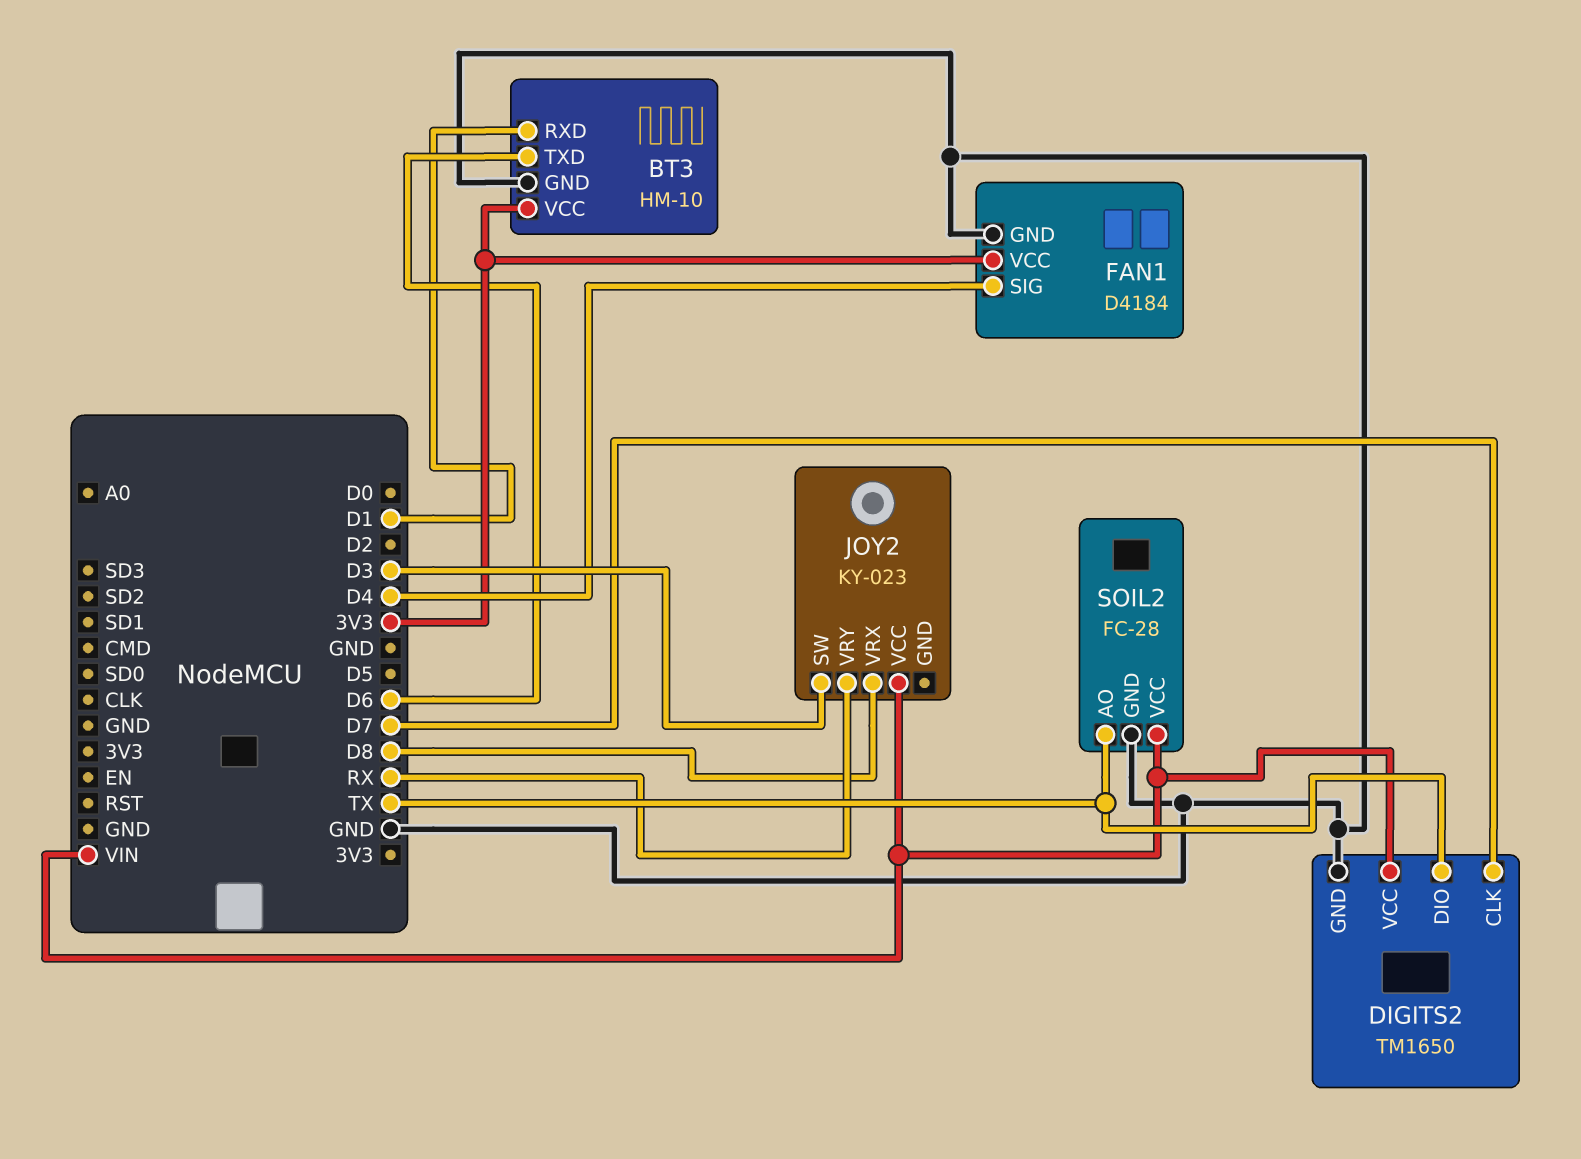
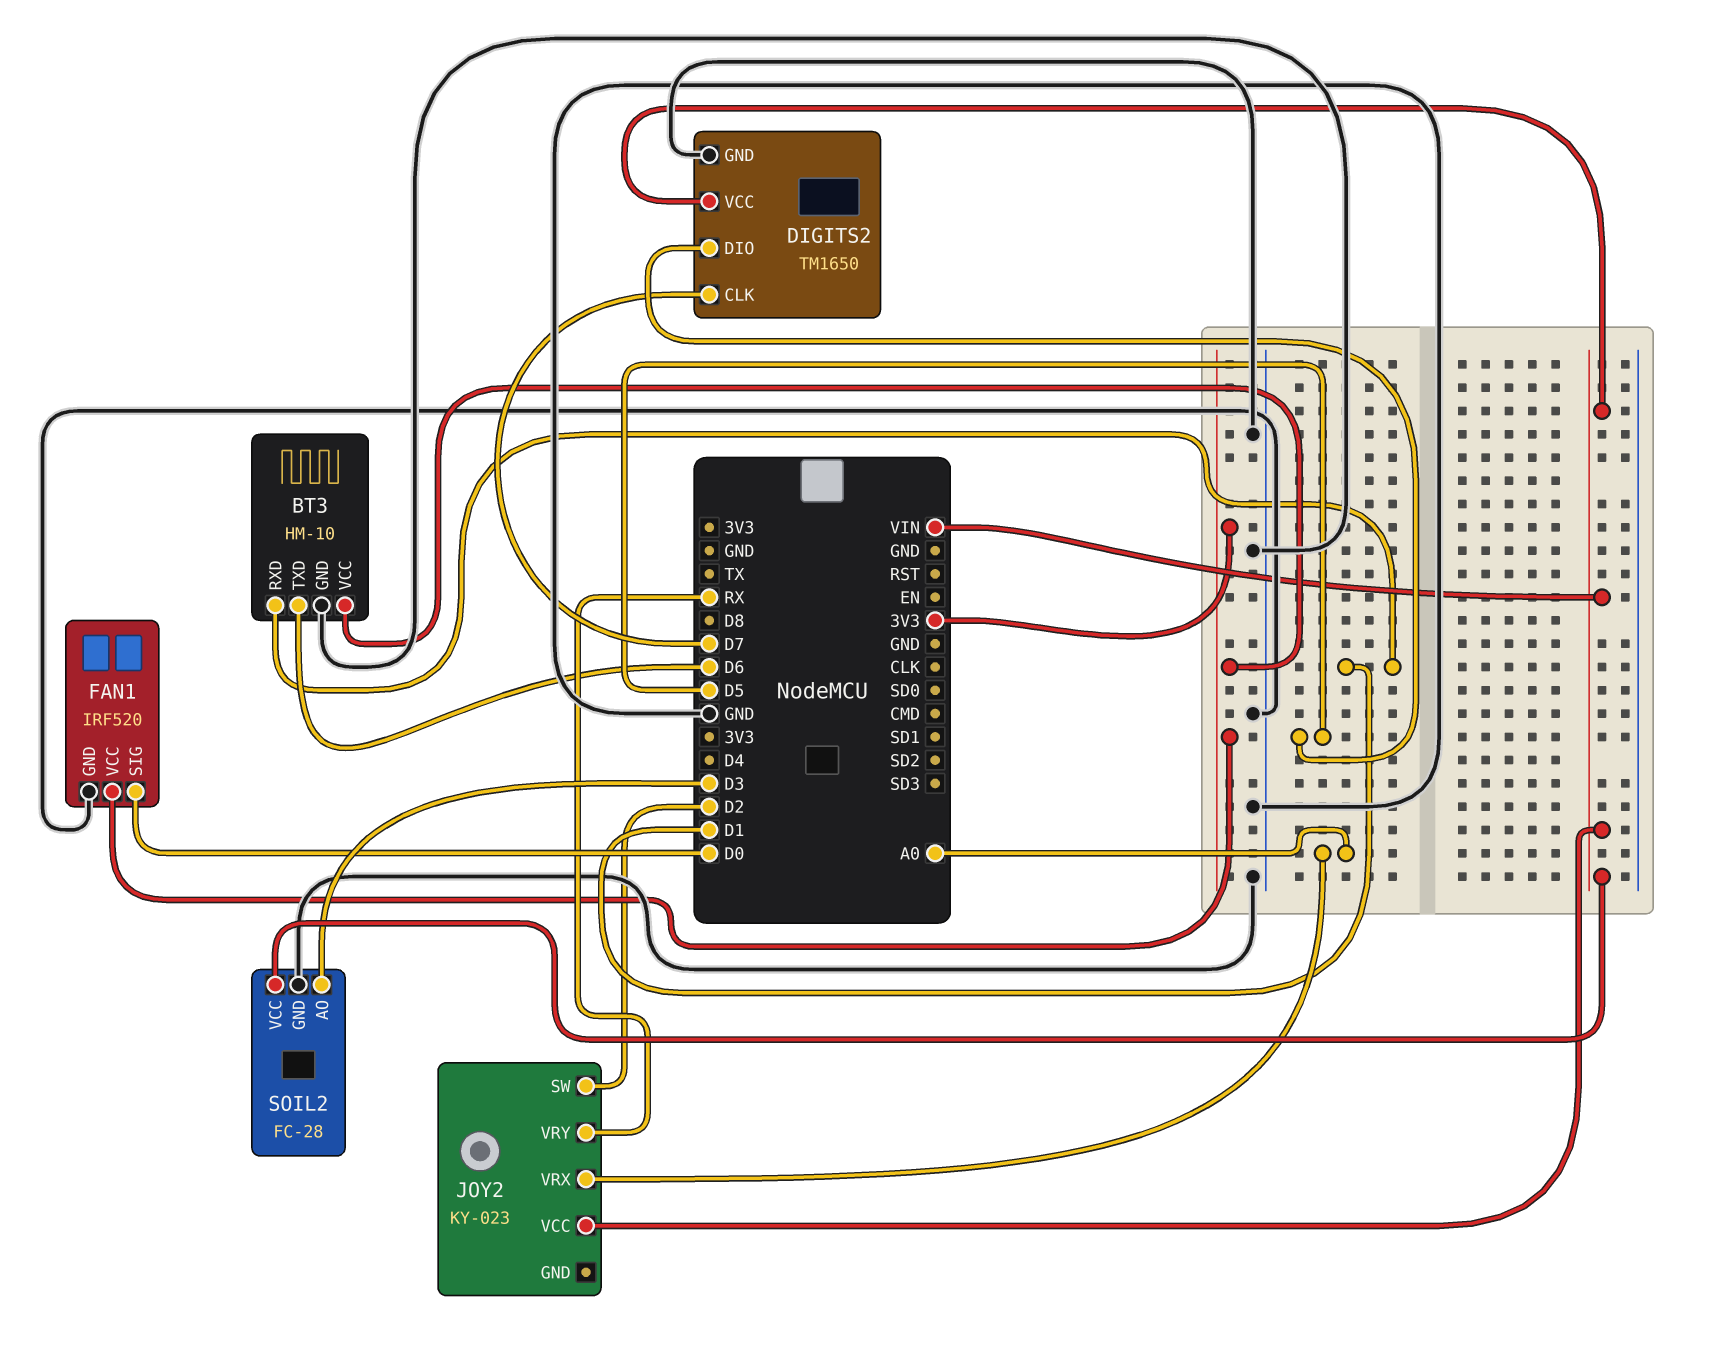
DIGITS2 pin DIO: TX -> D5
FAN1: D4184 -> IRF520
FAN1 pin SIG: D4 -> D0
JOY2 pin SW: D3 -> D2
JOY2 pin VRX: D8 -> A0
SOIL2 pin AO: TX -> D3

